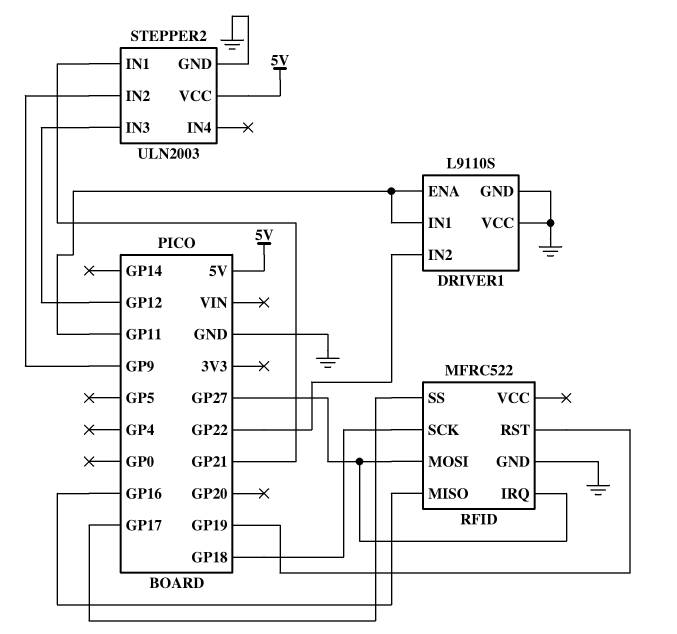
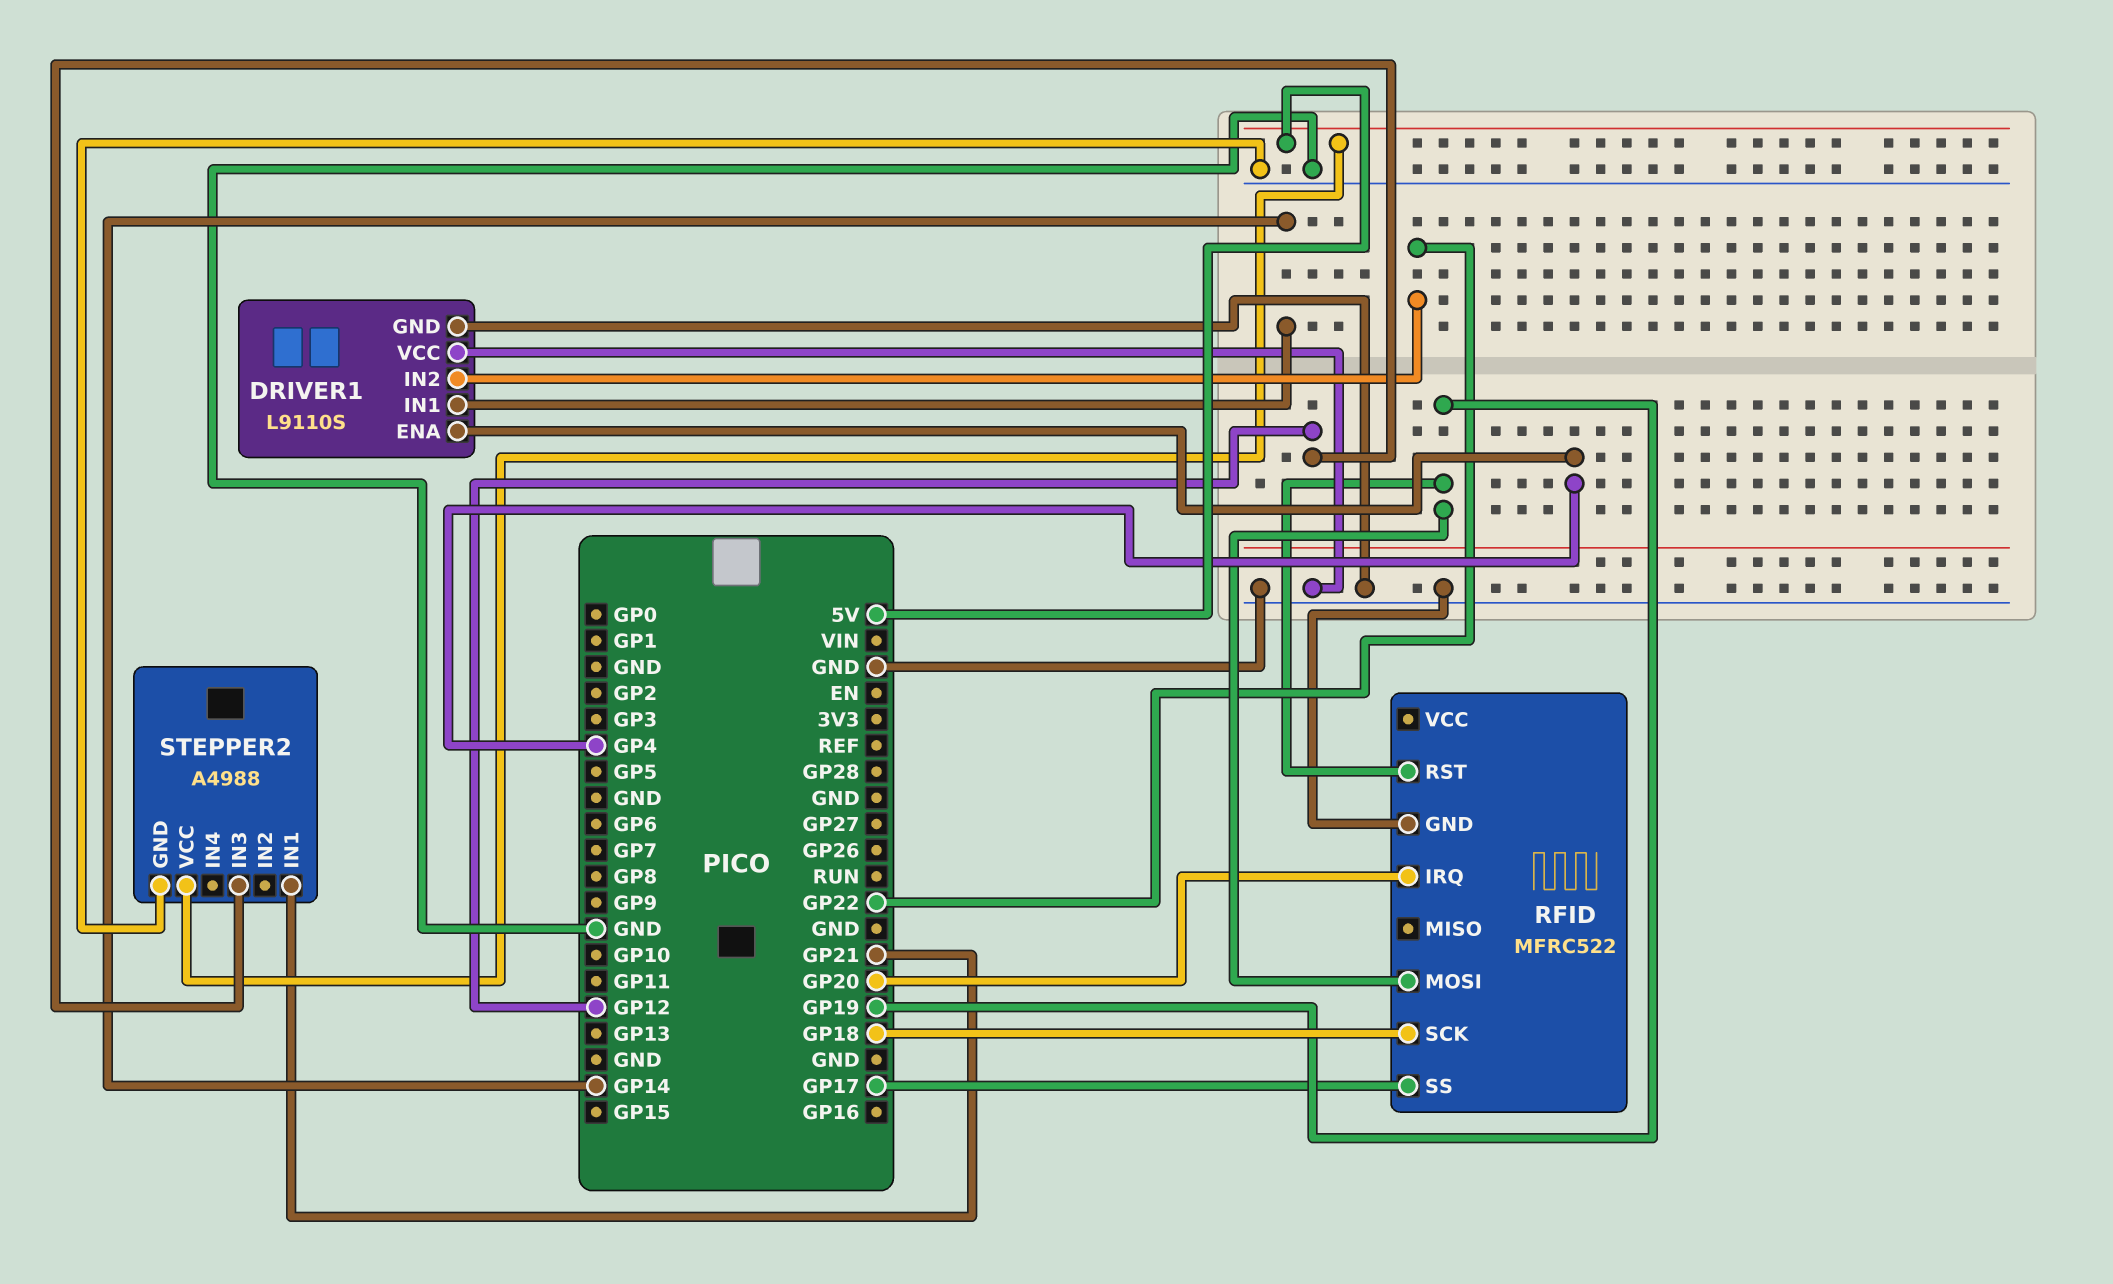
DRIVER1 pin ENA: GP11 -> GP4
DRIVER1 pin IN1: GP11 -> GP14
RFID pin IRQ: GP27 -> GP20
RFID pin MISO: GP16 -> none
RFID pin MOSI: GP27 -> GP19
STEPPER2: ULN2003 -> A4988
STEPPER2 pin IN2: GP9 -> none

